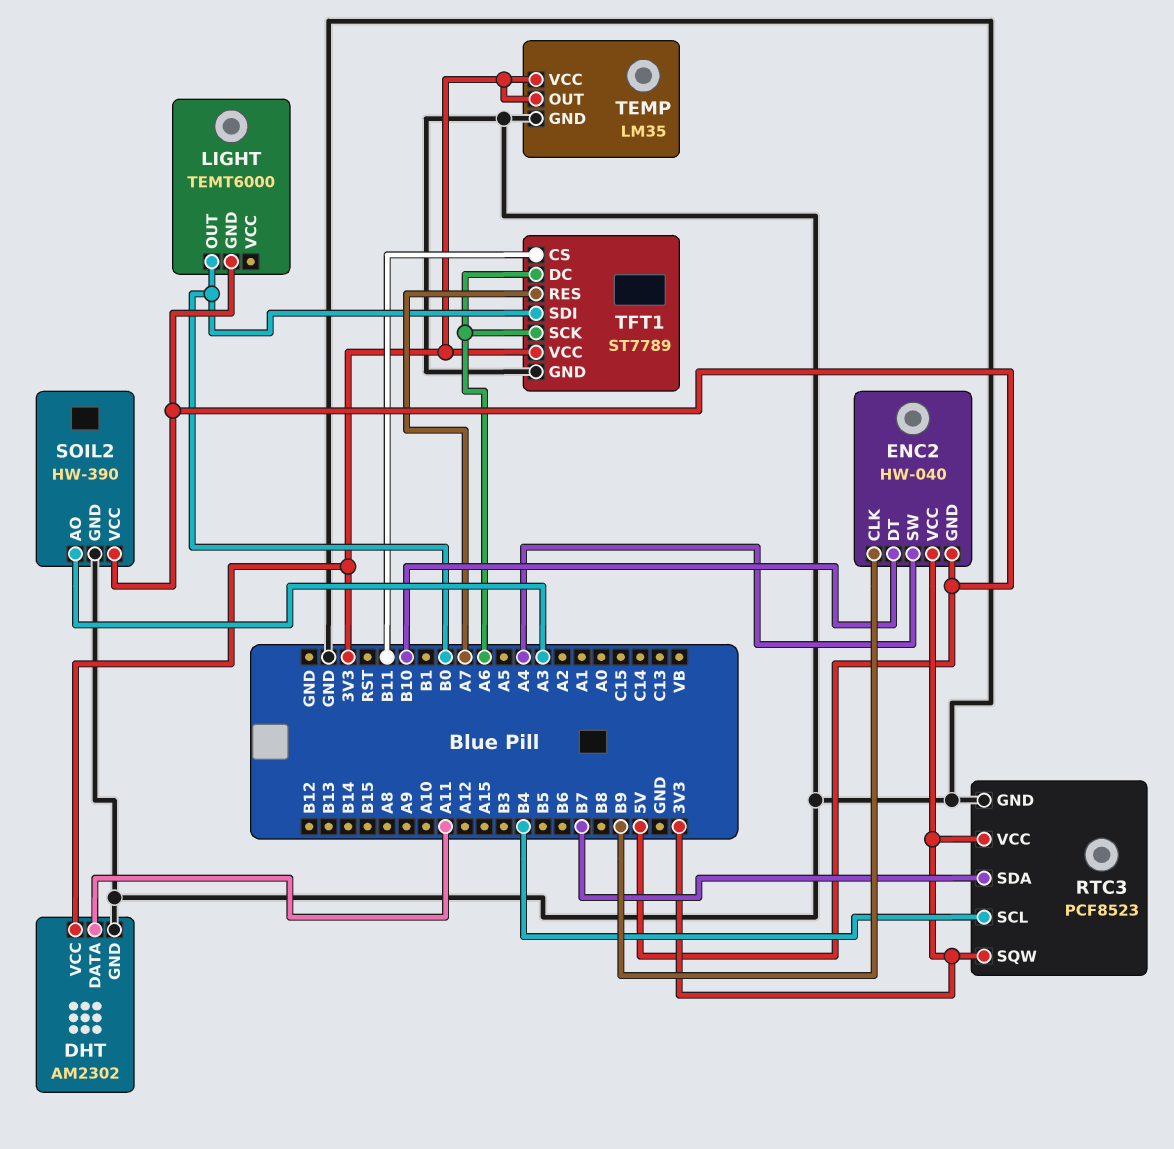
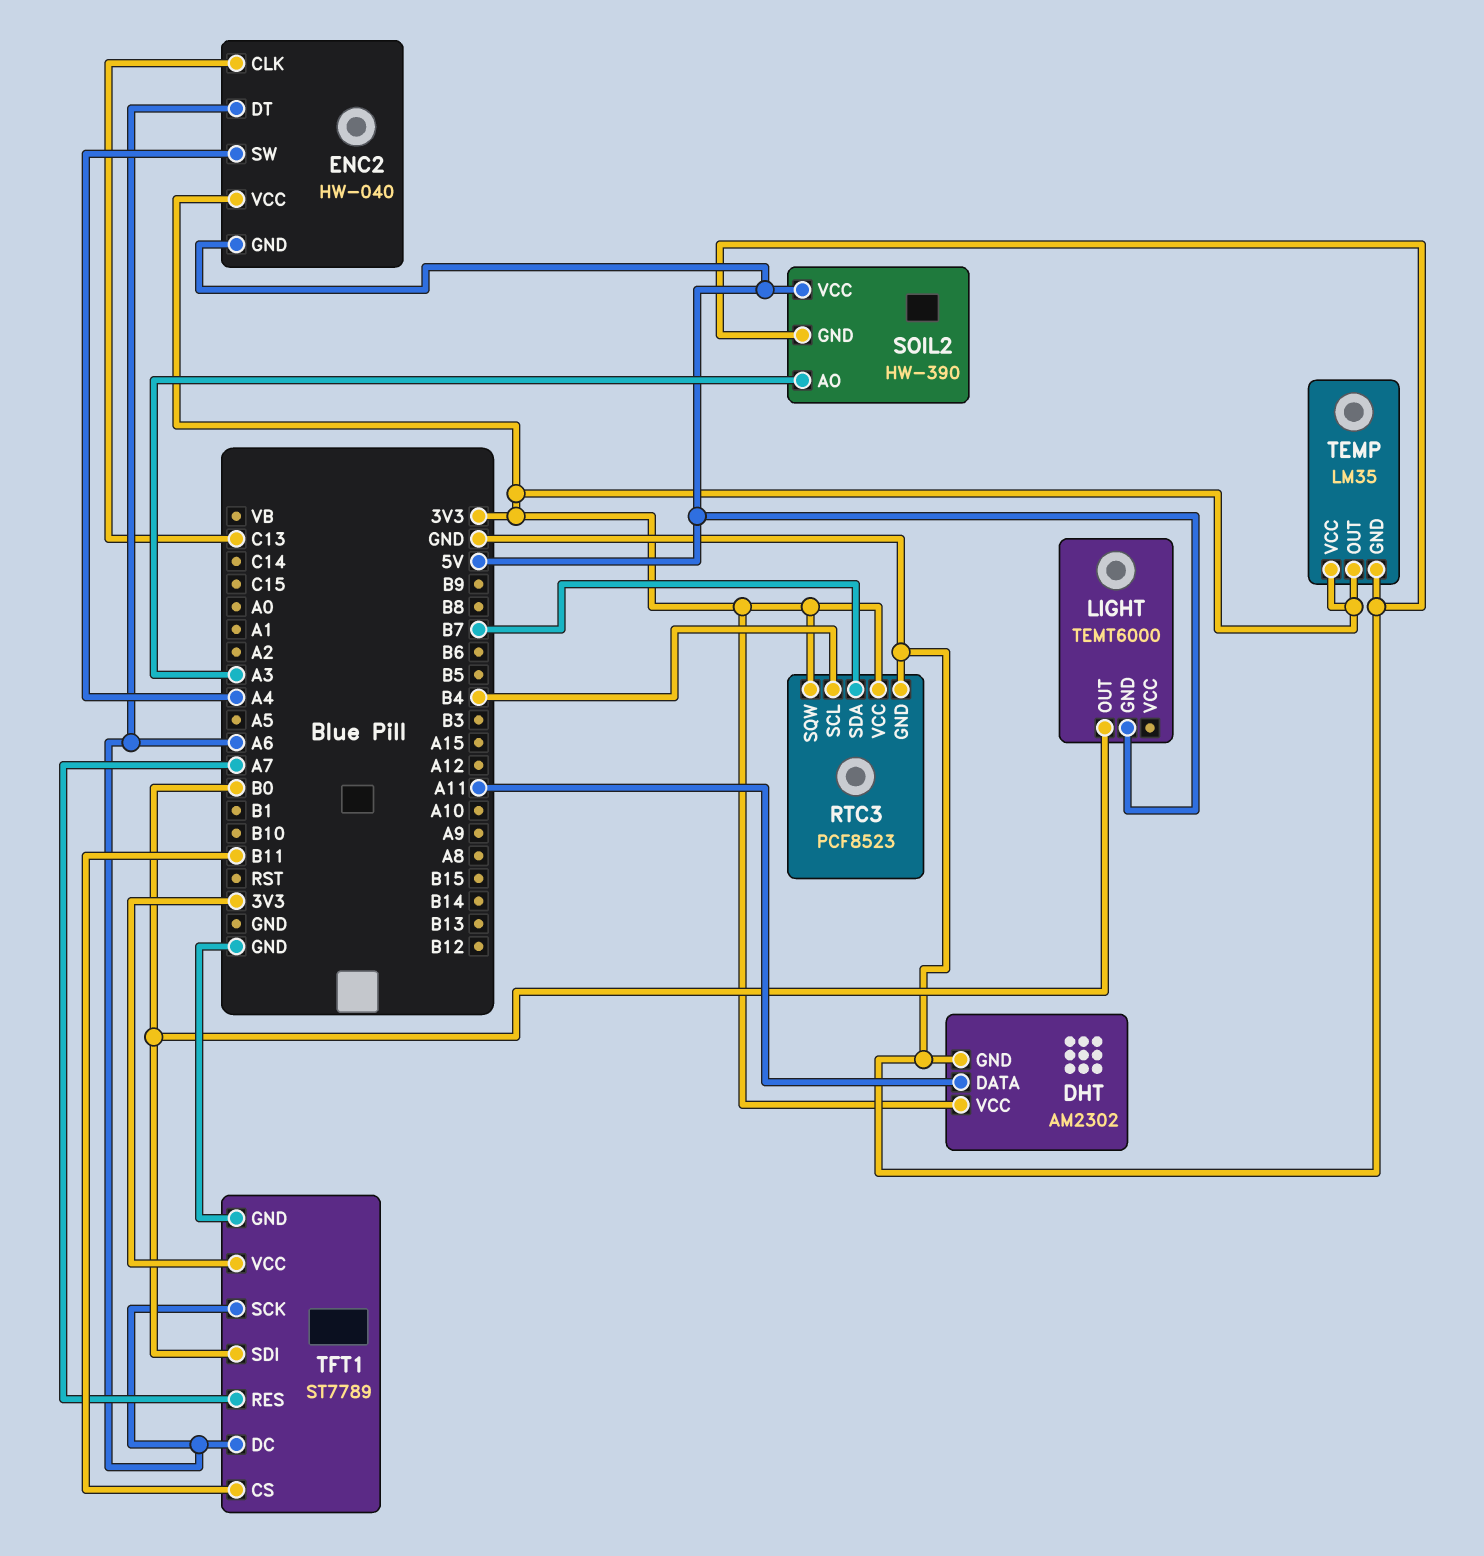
ENC2 pin CLK: B9 -> C13
ENC2 pin DT: B10 -> A6

